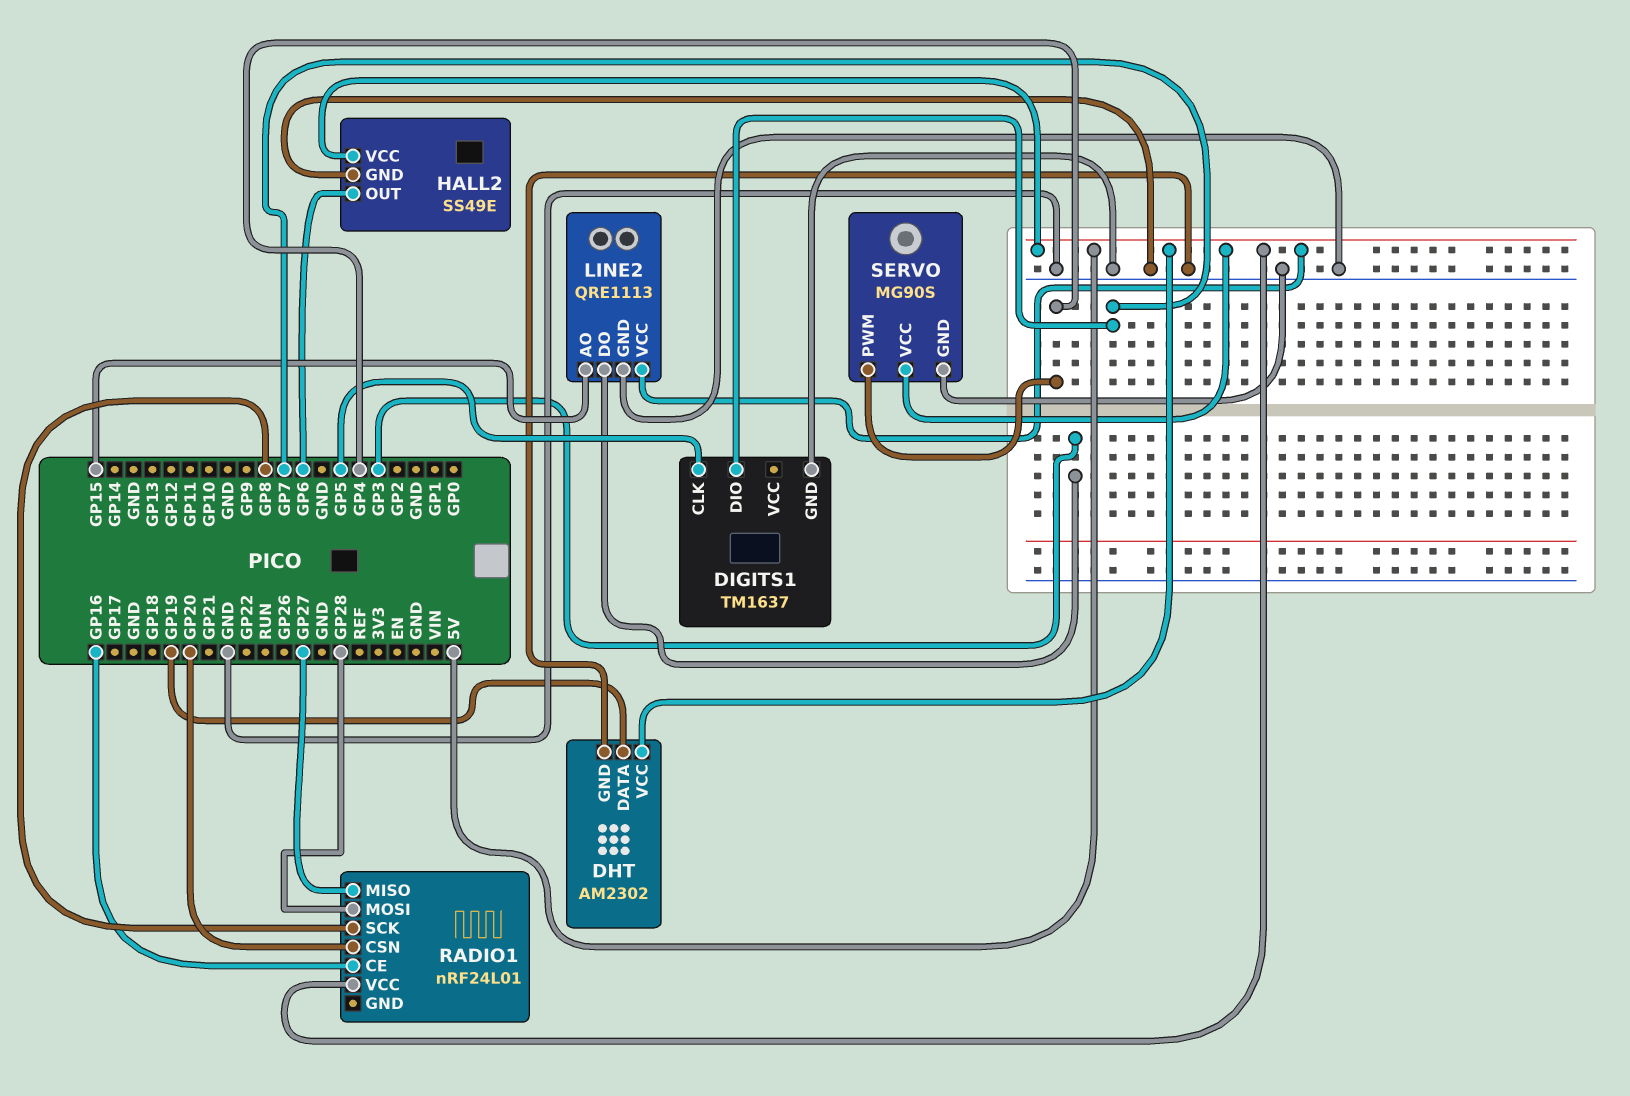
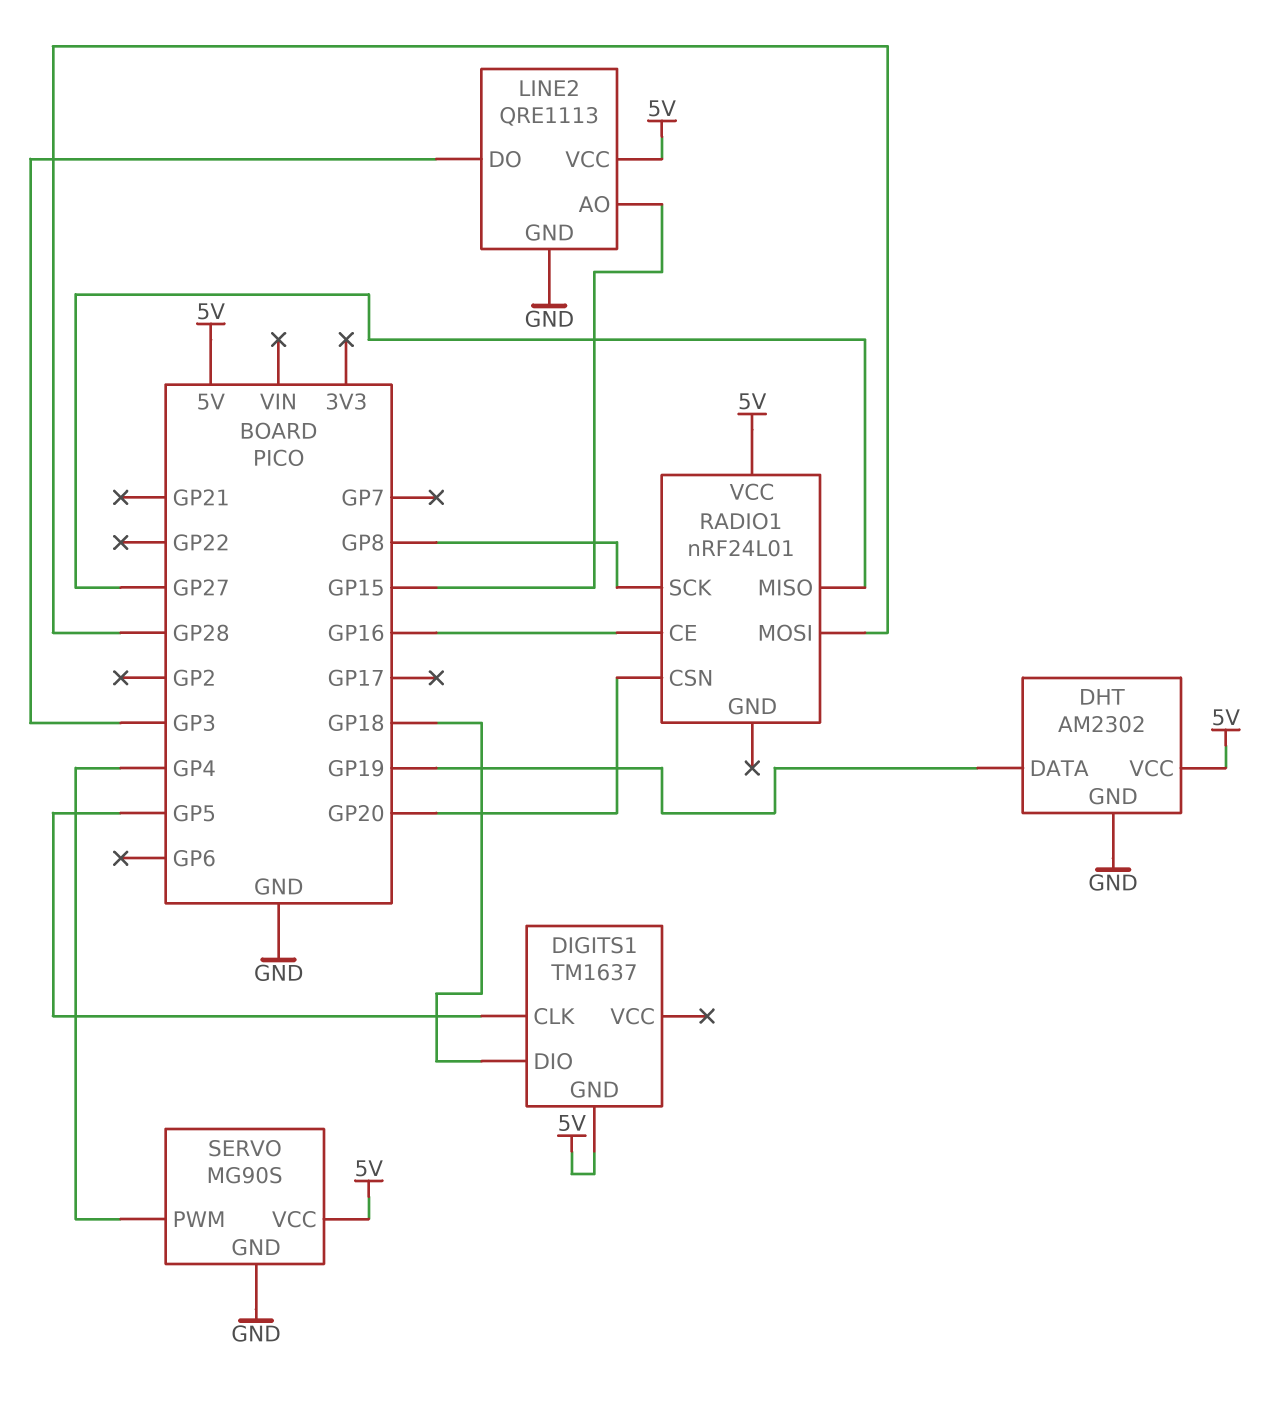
DIGITS1 pin DIO: GP7 -> GP18
DIGITS1 pin GND: GND -> 5V
HALL2: SS49E -> none
HALL2 pin GND: GND -> none
HALL2 pin OUT: GP6 -> none
HALL2 pin VCC: 5V -> none

